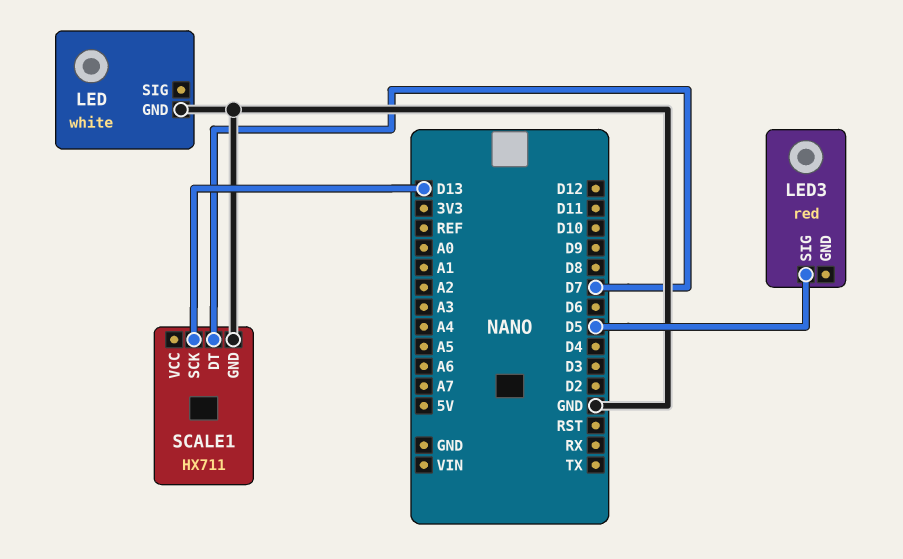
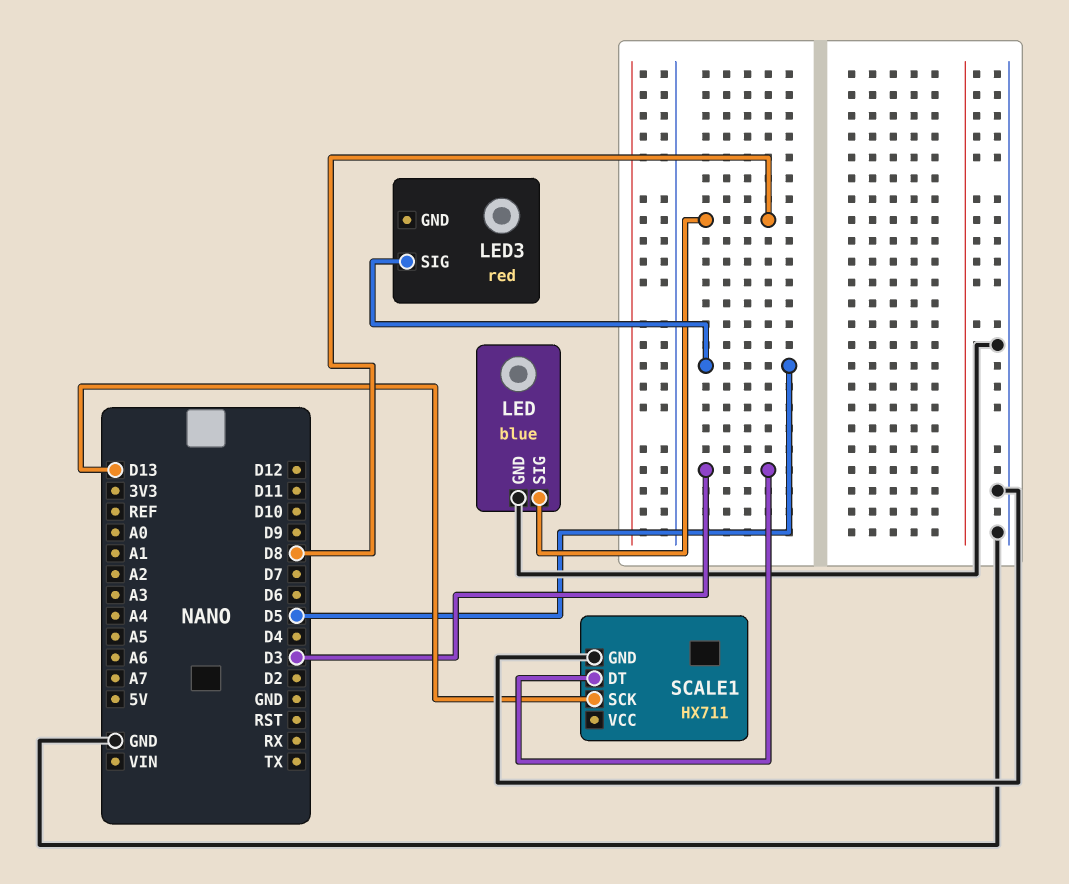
LED: white -> blue
LED pin SIG: none -> D8
SCALE1 pin DT: D7 -> D3

